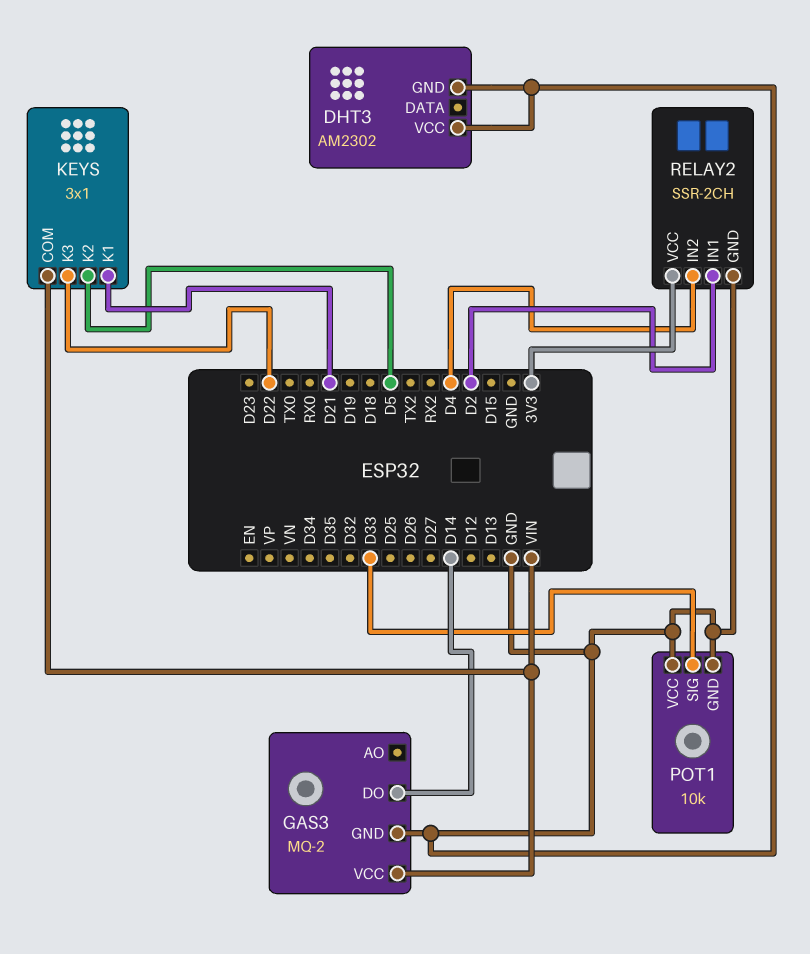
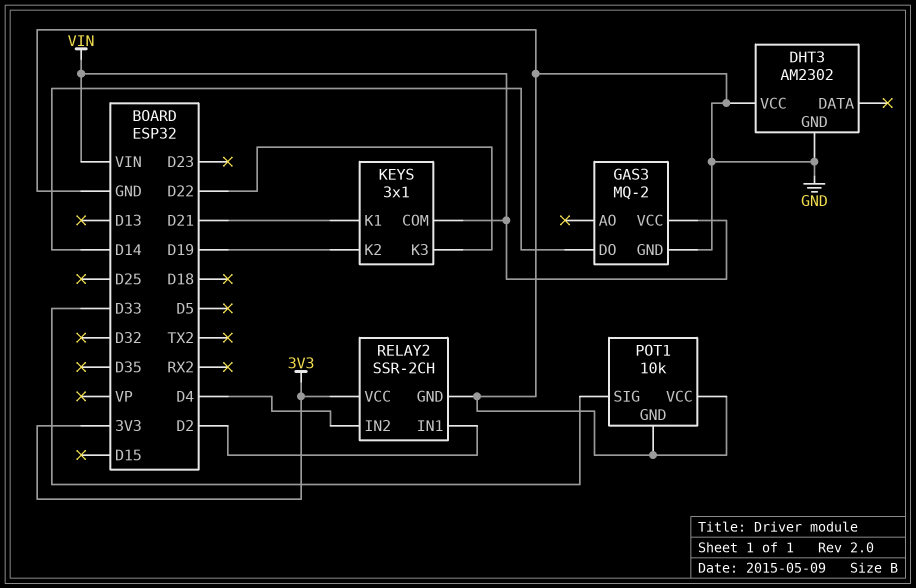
KEYS pin K2: D5 -> D19

